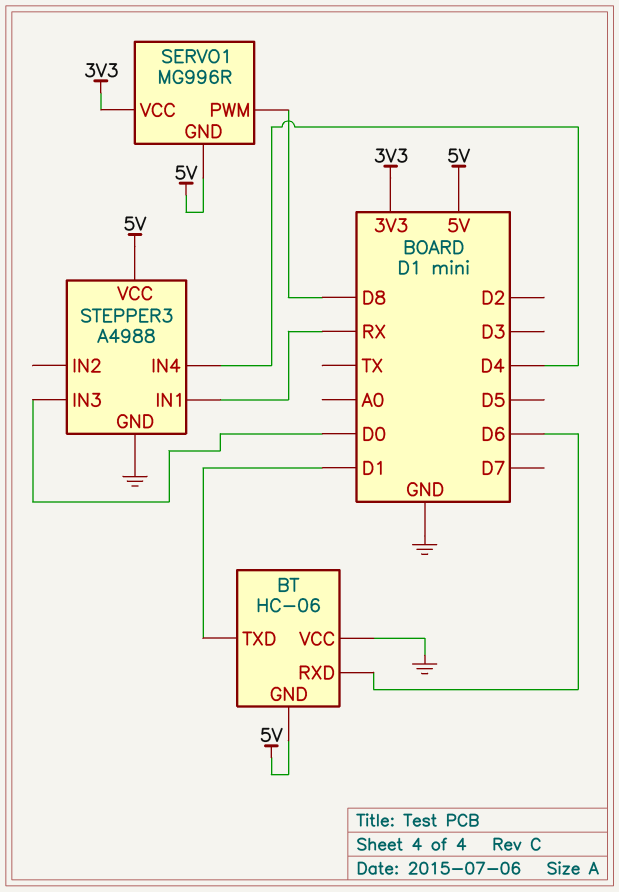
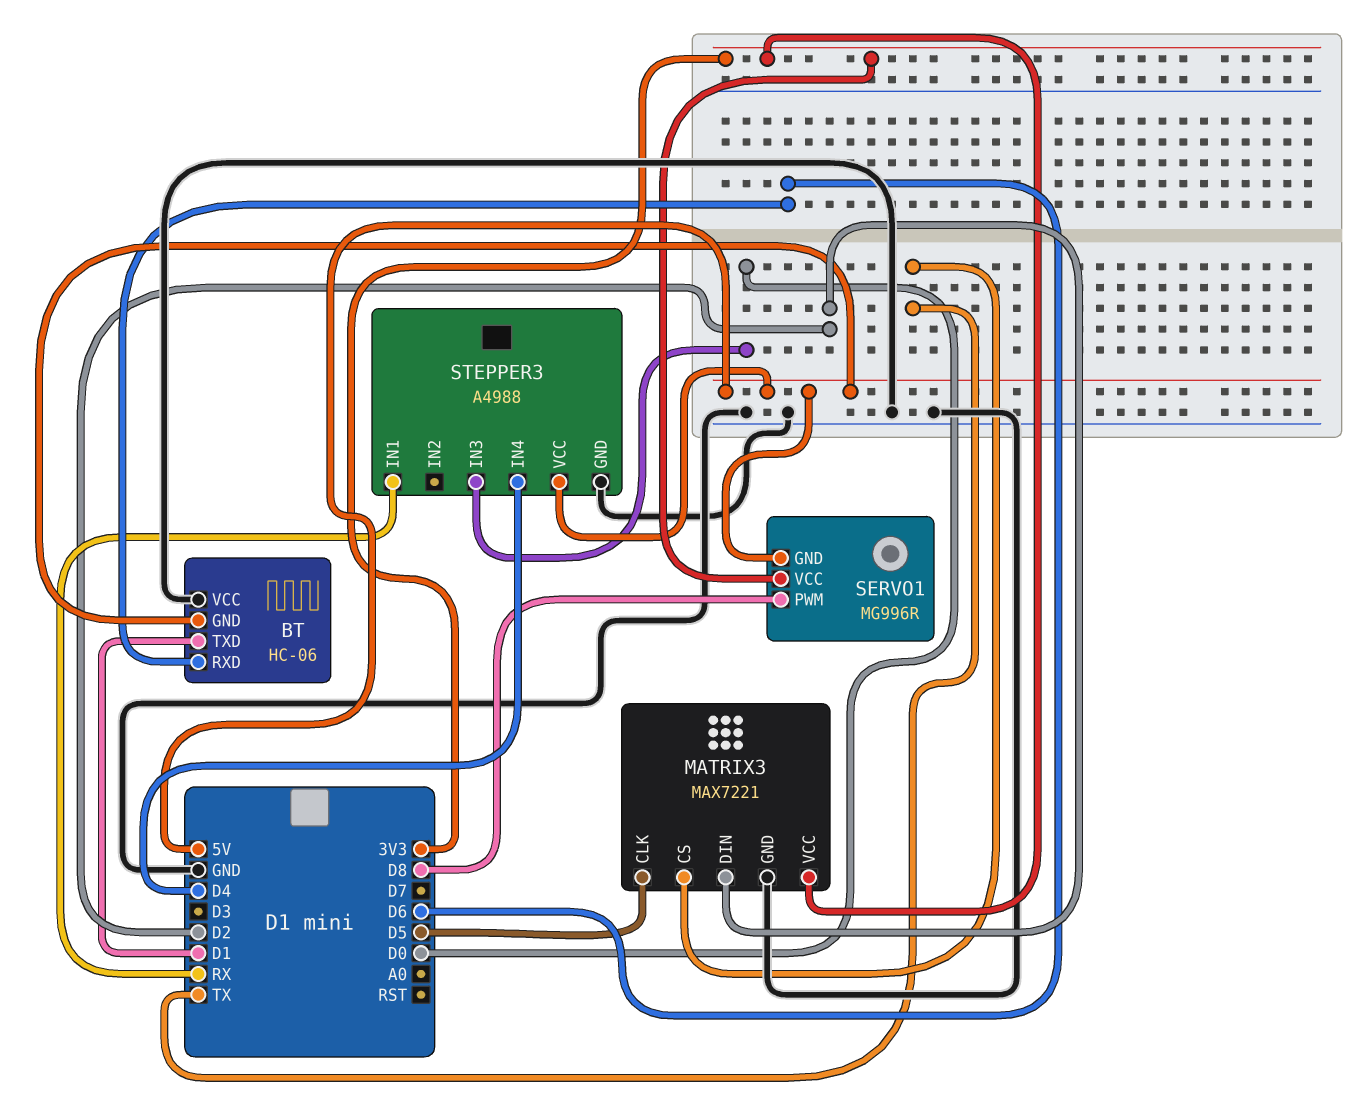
MATRIX3: none -> MAX7221
MATRIX3 pin CLK: none -> D5
MATRIX3 pin CS: none -> TX
MATRIX3 pin DIN: none -> D2
MATRIX3 pin GND: none -> GND
MATRIX3 pin VCC: none -> 3V3

